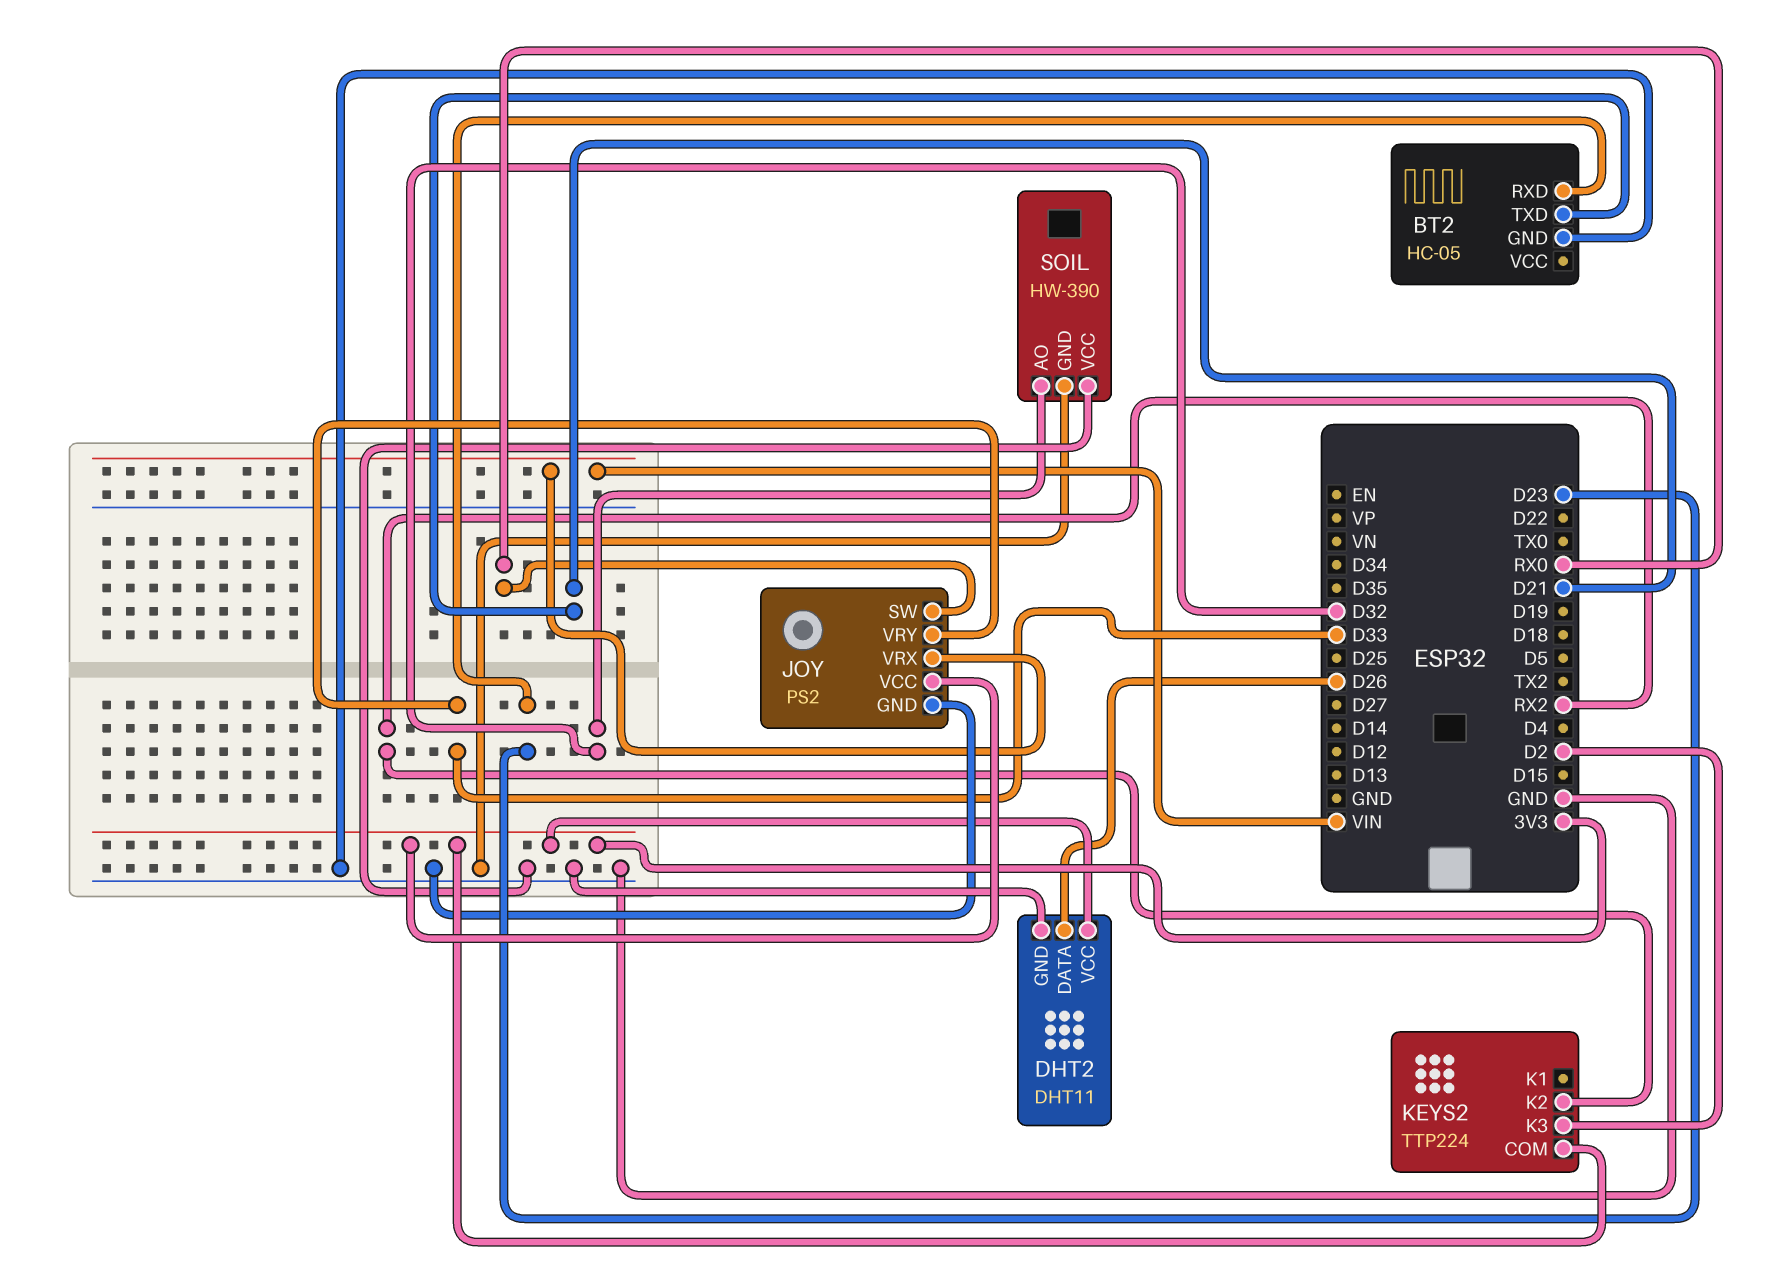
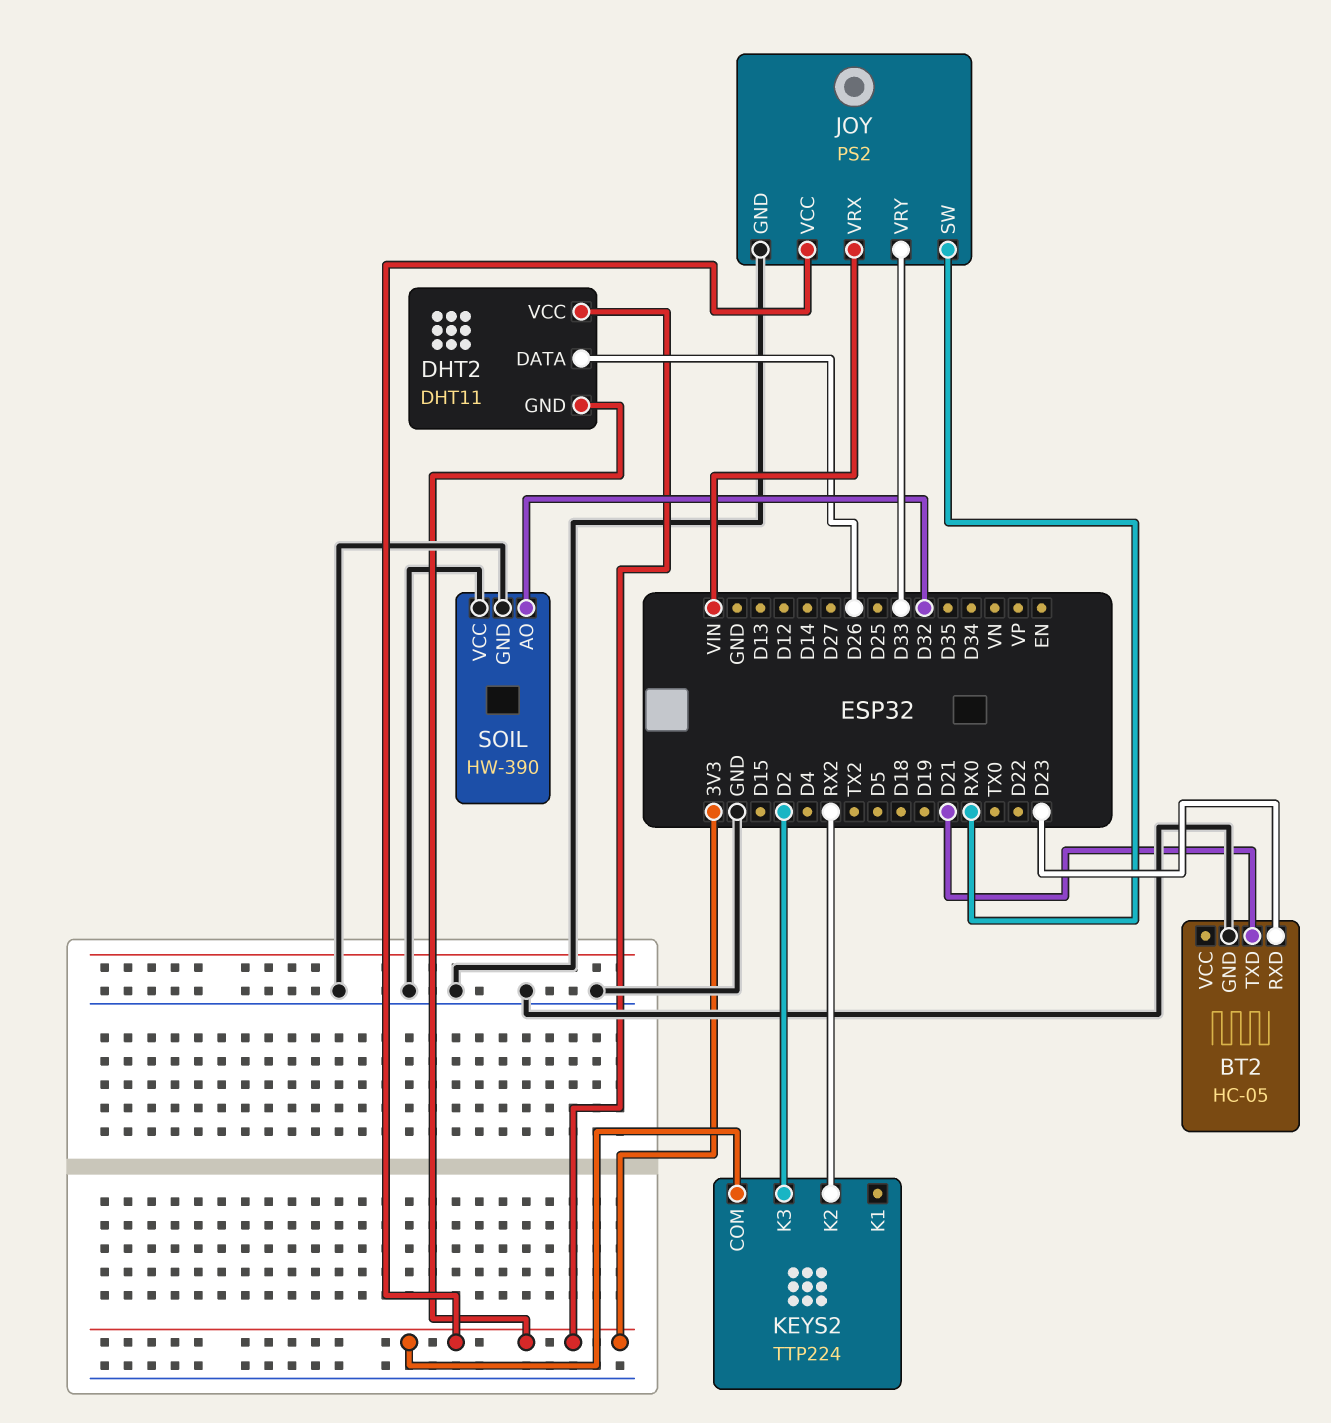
DHT2 pin GND: GND -> 3V3

